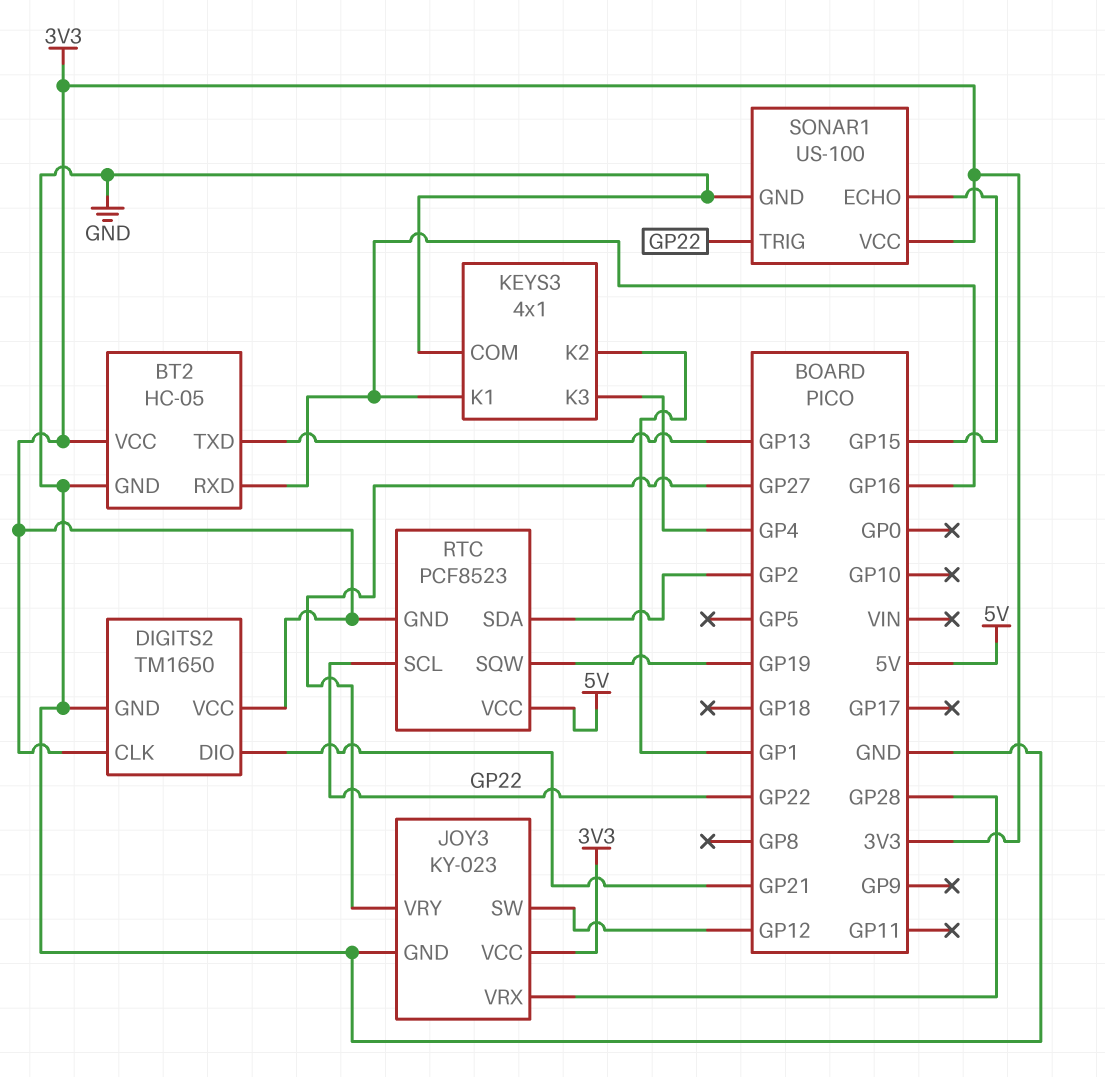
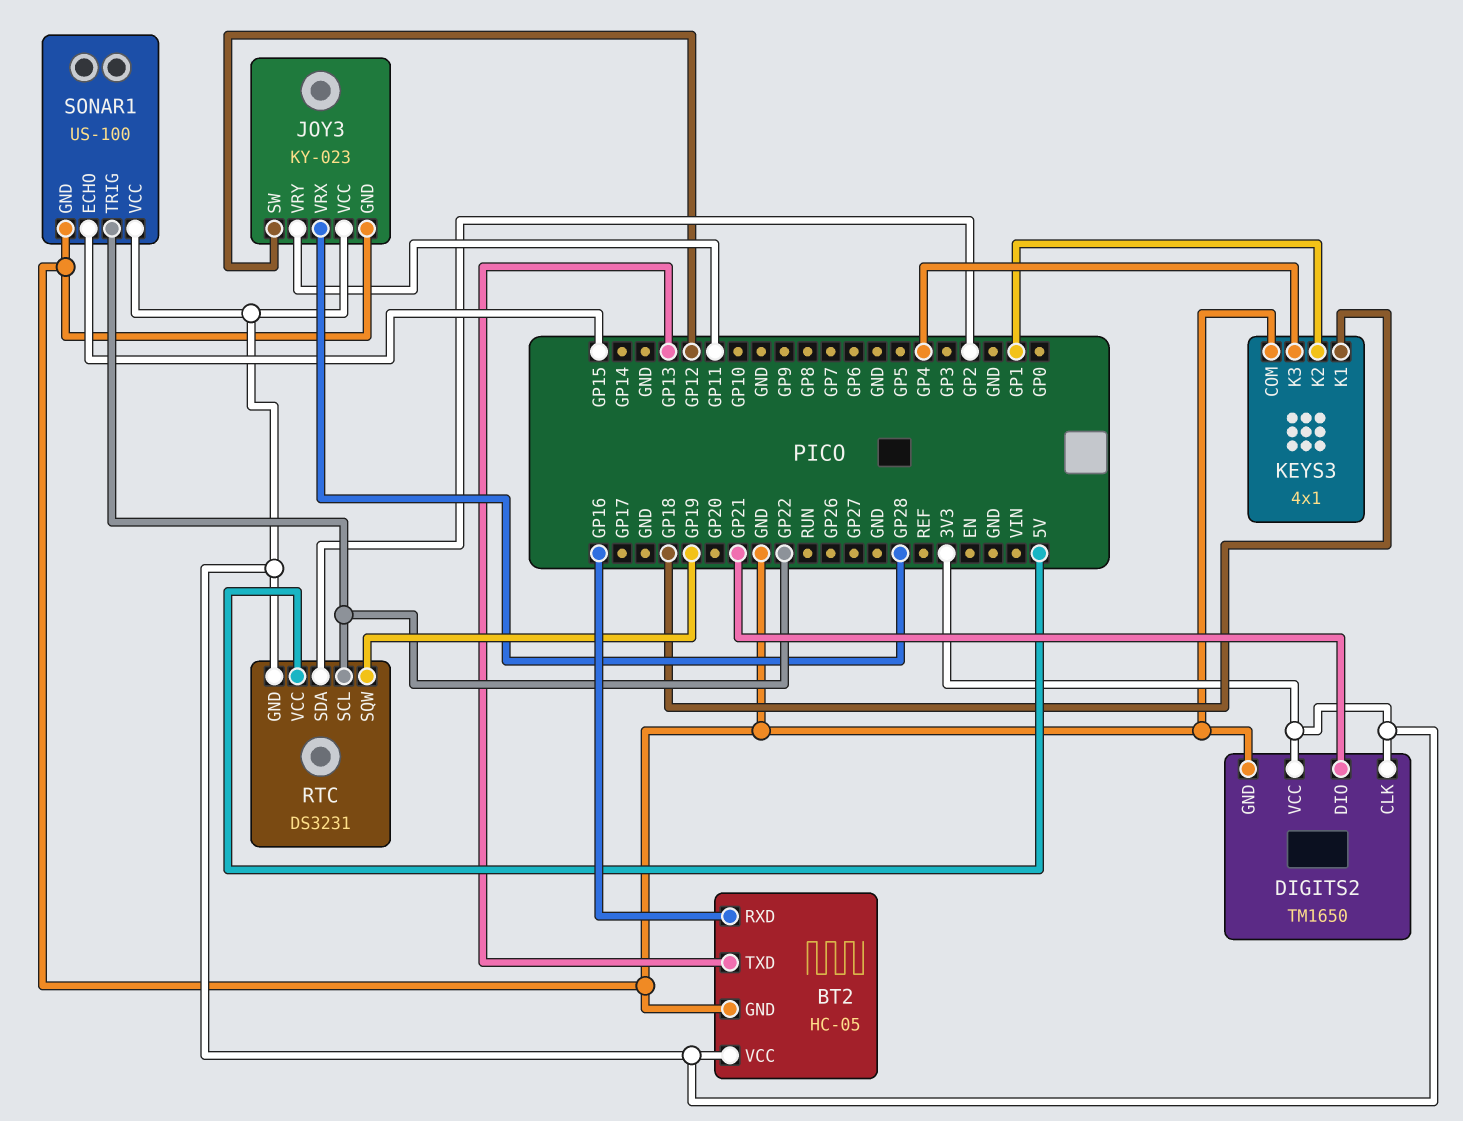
JOY3 pin VRY: GP27 -> GP11
KEYS3 pin K1: GP16 -> GP18
RTC: PCF8523 -> DS3231

